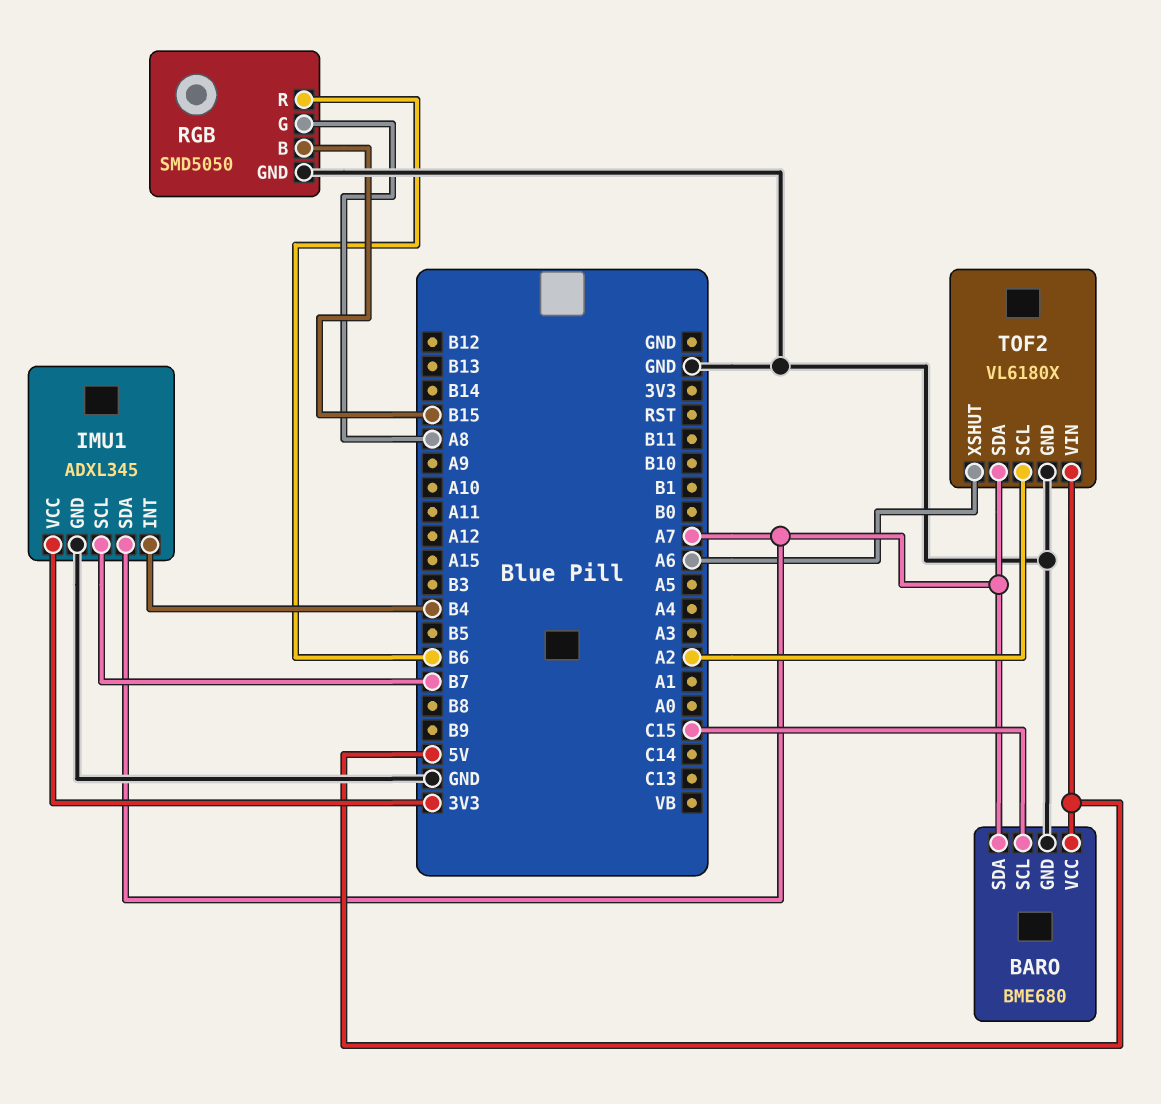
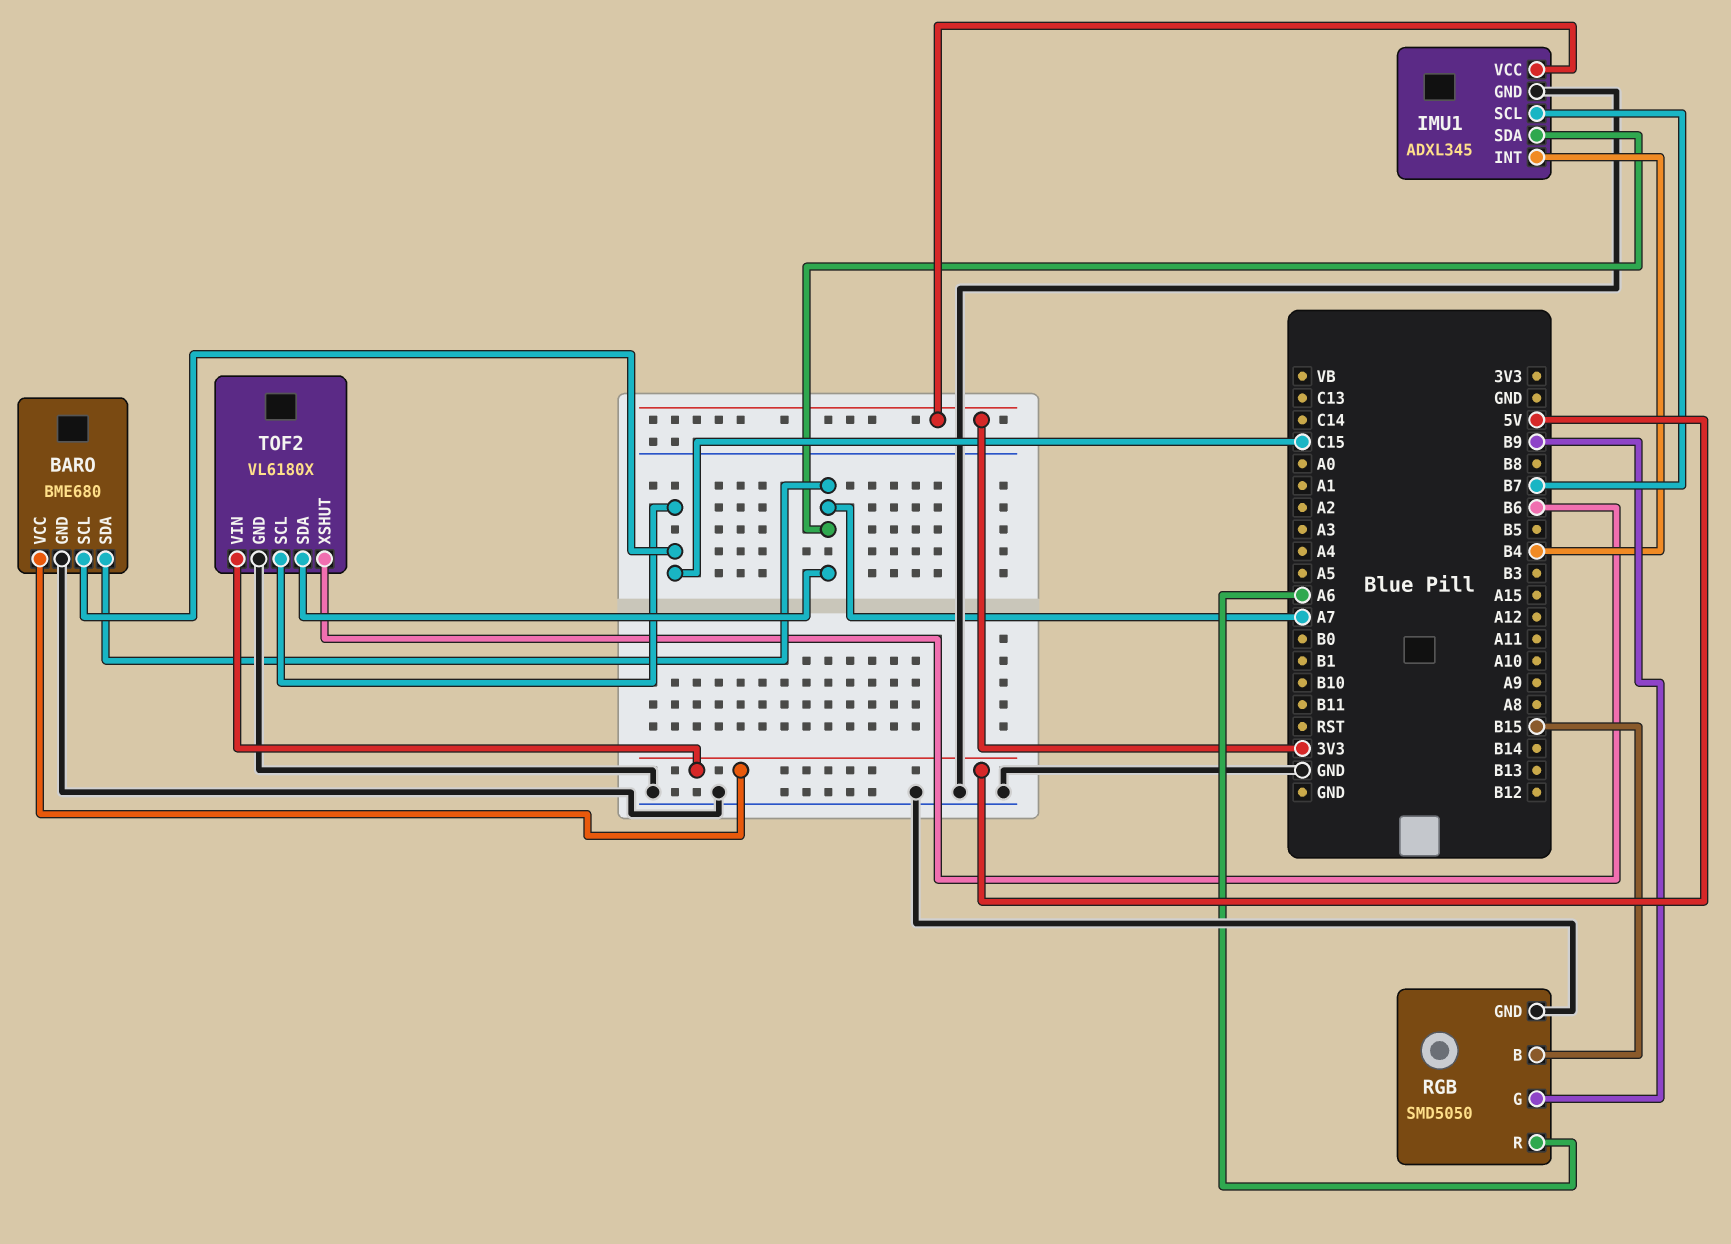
RGB pin G: A8 -> B9
RGB pin R: B6 -> A6
TOF2 pin SCL: A2 -> C15
TOF2 pin XSHUT: A6 -> B6

